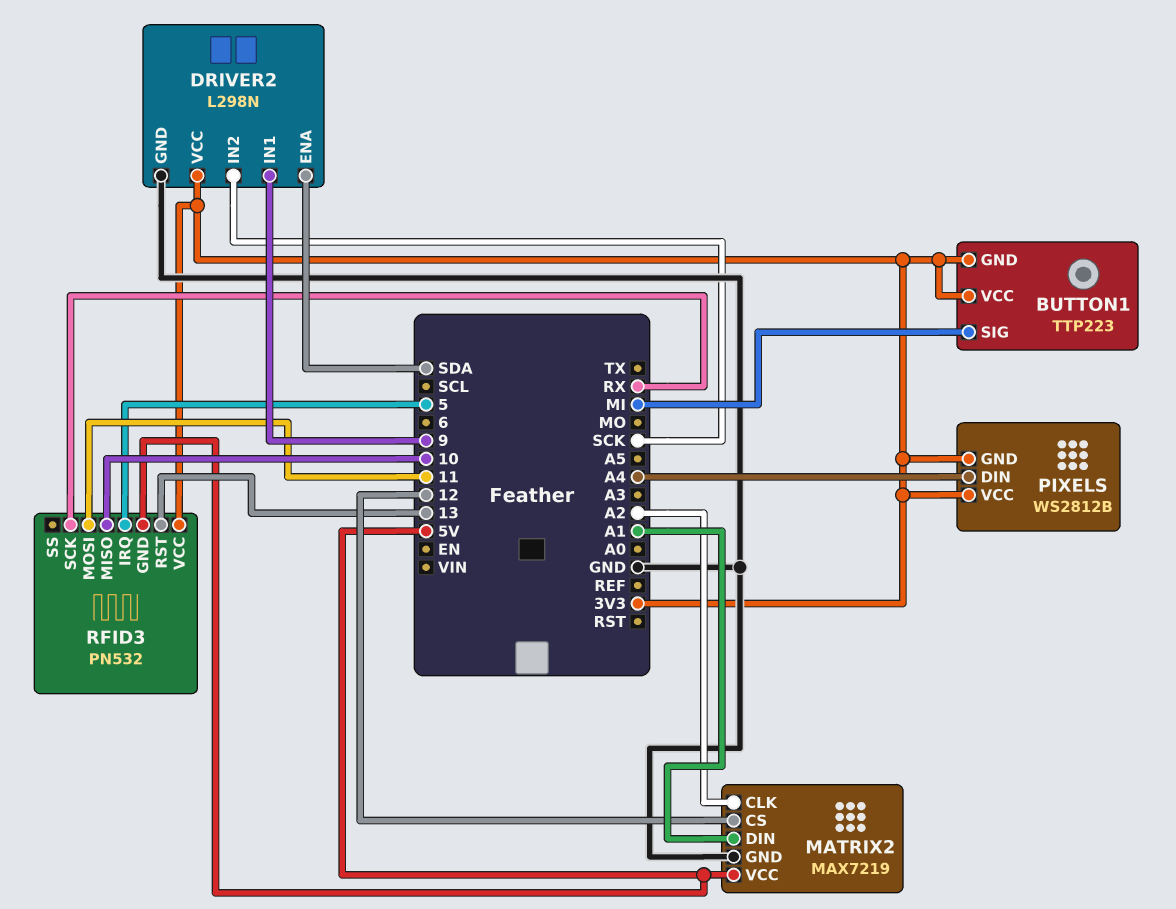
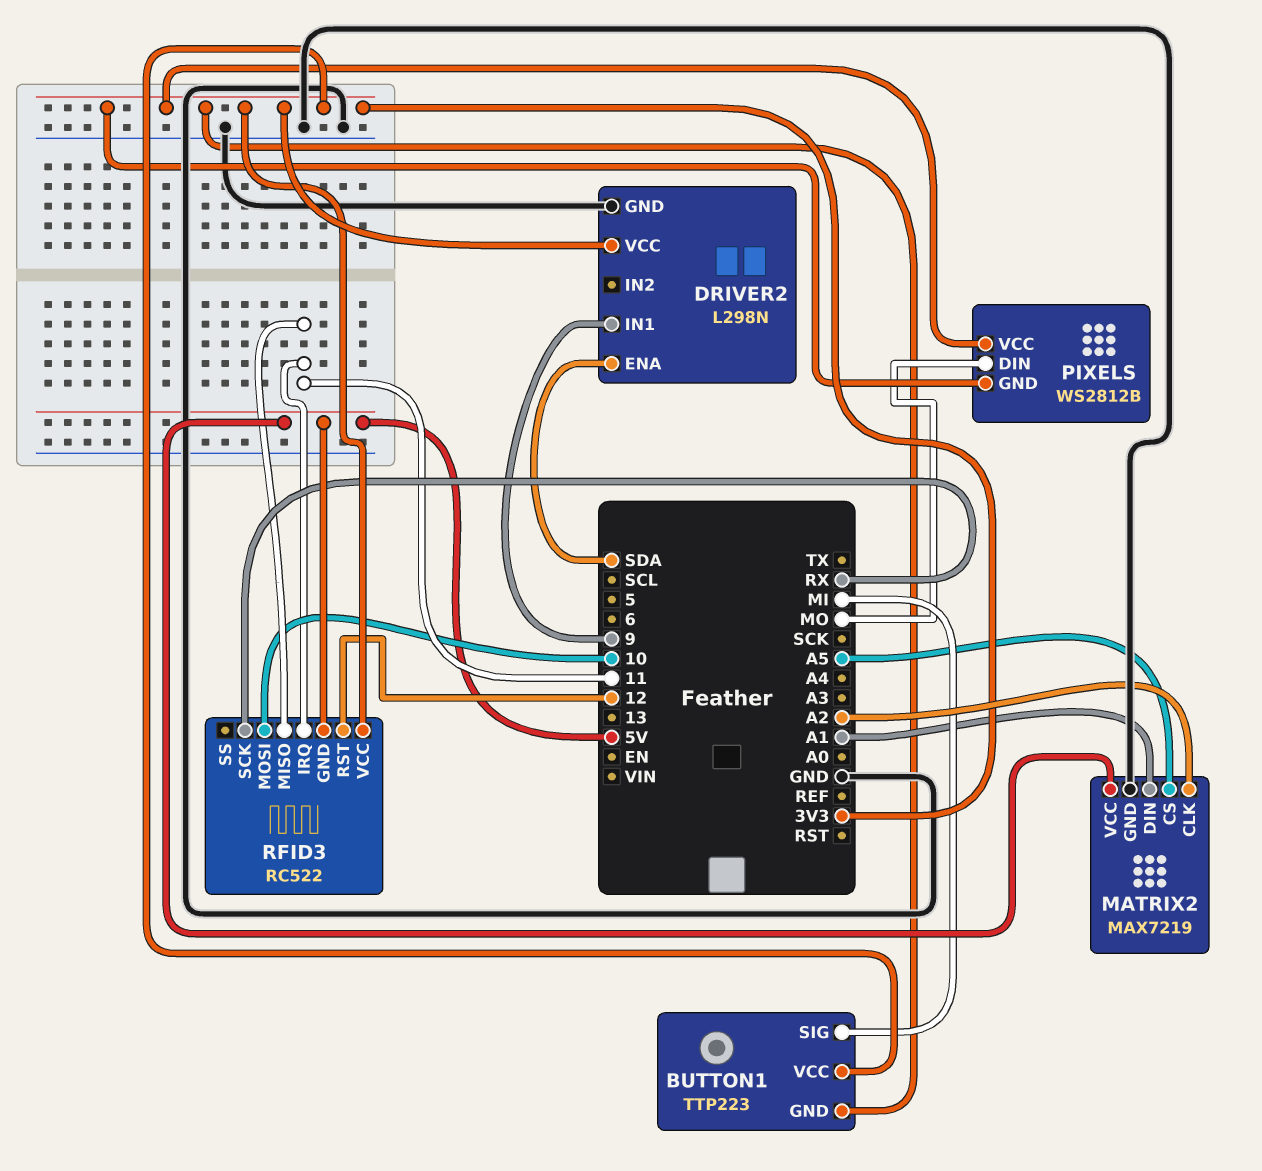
DRIVER2 pin IN2: SCK -> none
MATRIX2 pin CS: 12 -> A5
PIXELS pin DIN: A4 -> MO
RFID3: PN532 -> RC522
RFID3 pin IRQ: 5 -> 11
RFID3 pin MISO: 10 -> 11
RFID3 pin MOSI: 11 -> 10
RFID3 pin RST: 13 -> 12

